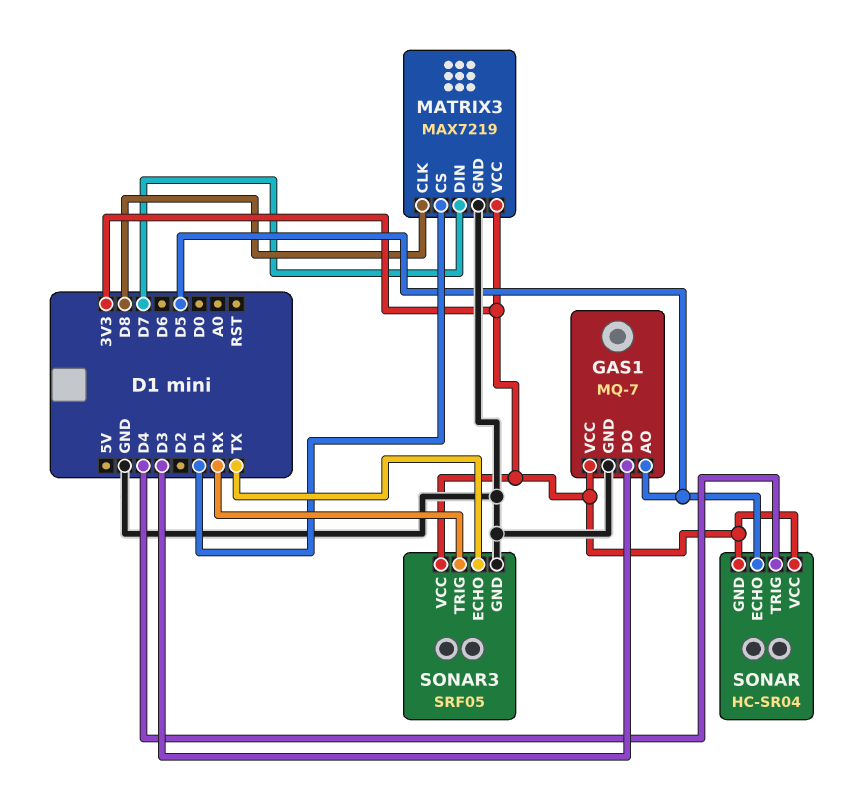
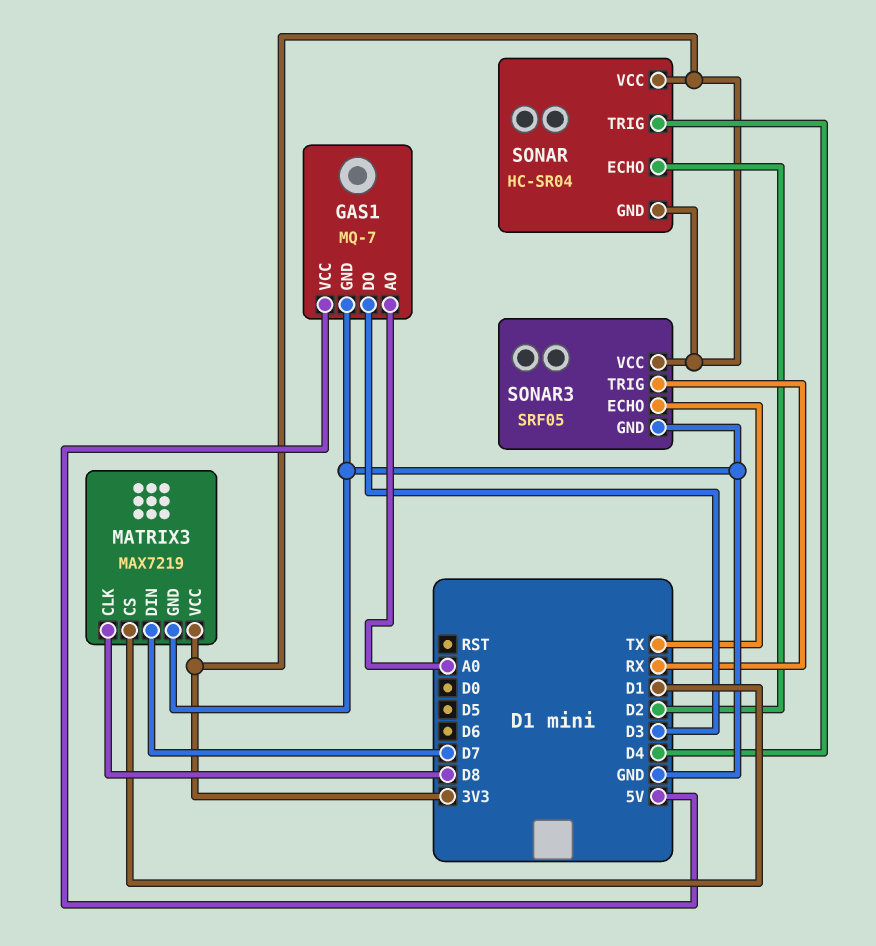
GAS1 pin AO: D5 -> A0
GAS1 pin VCC: 3V3 -> 5V
SONAR pin ECHO: D5 -> D2

